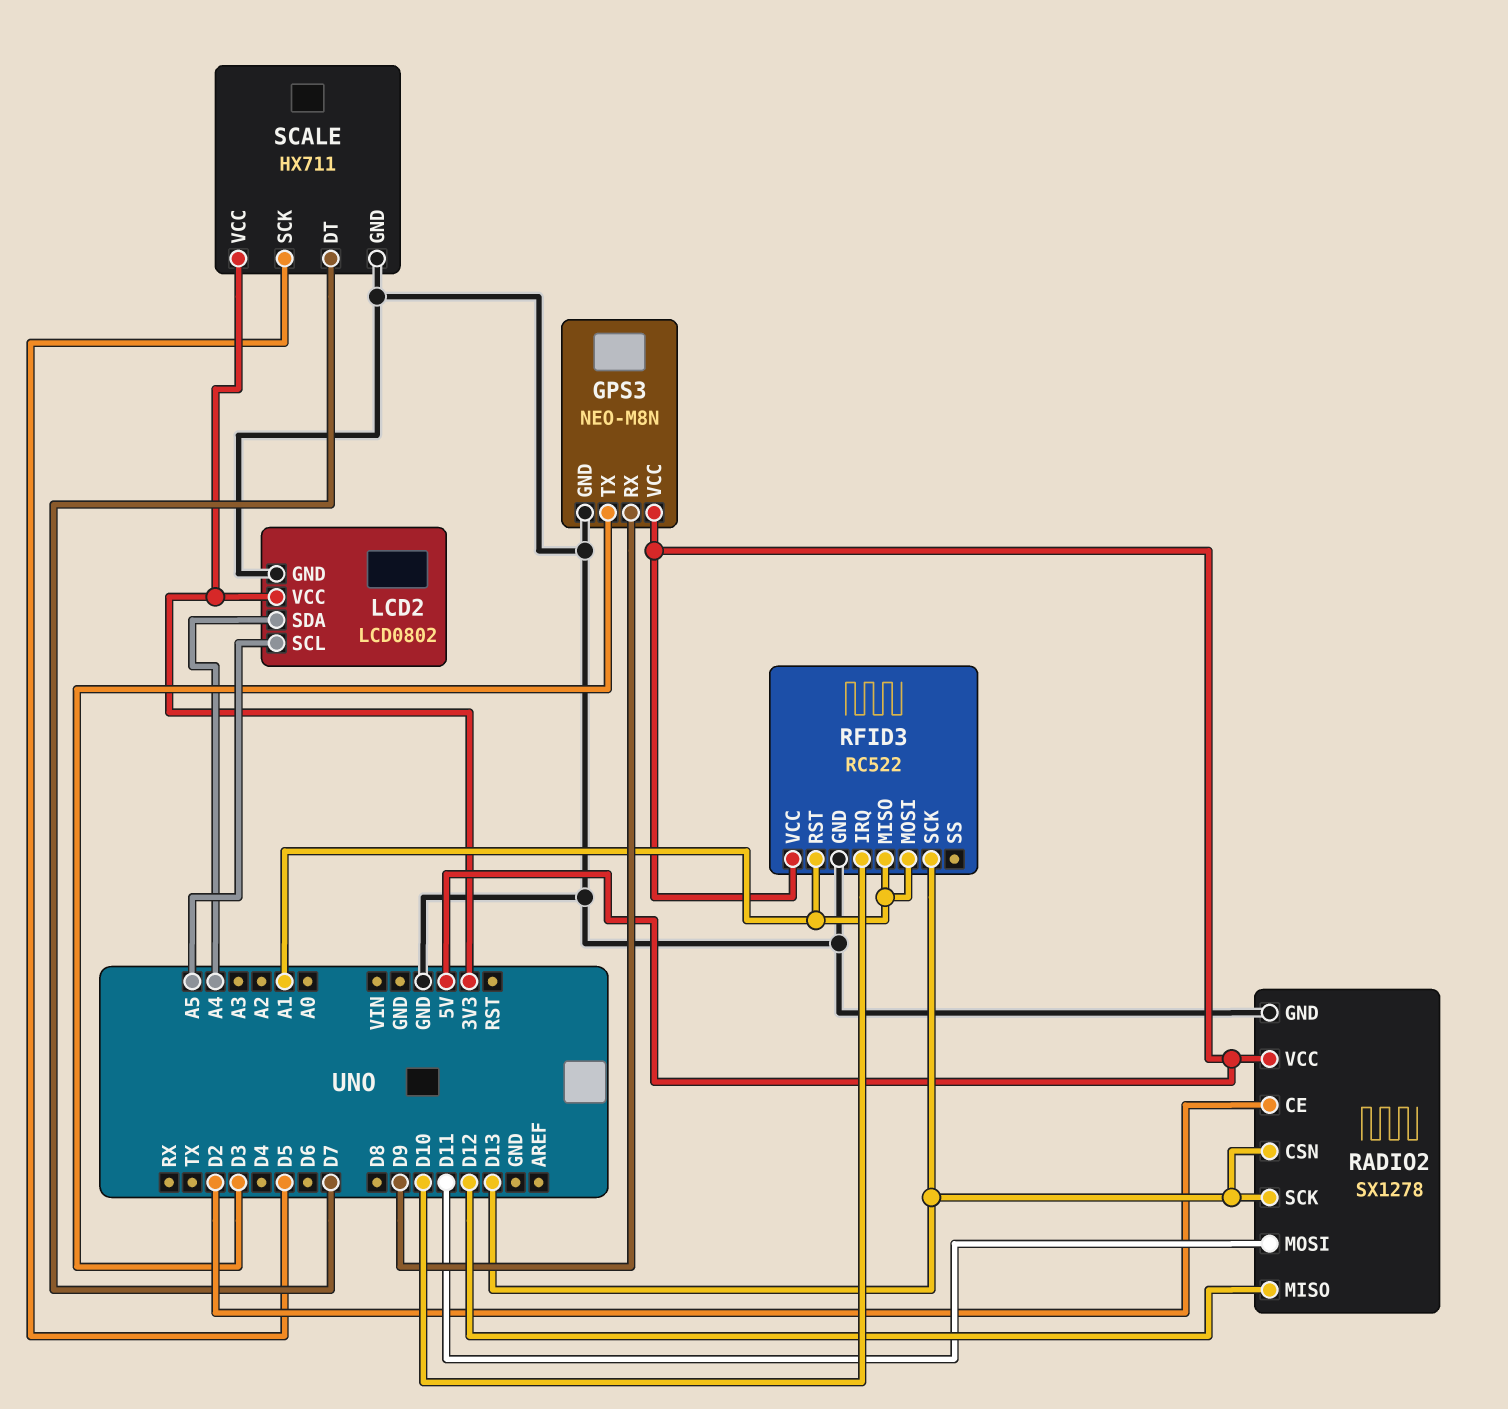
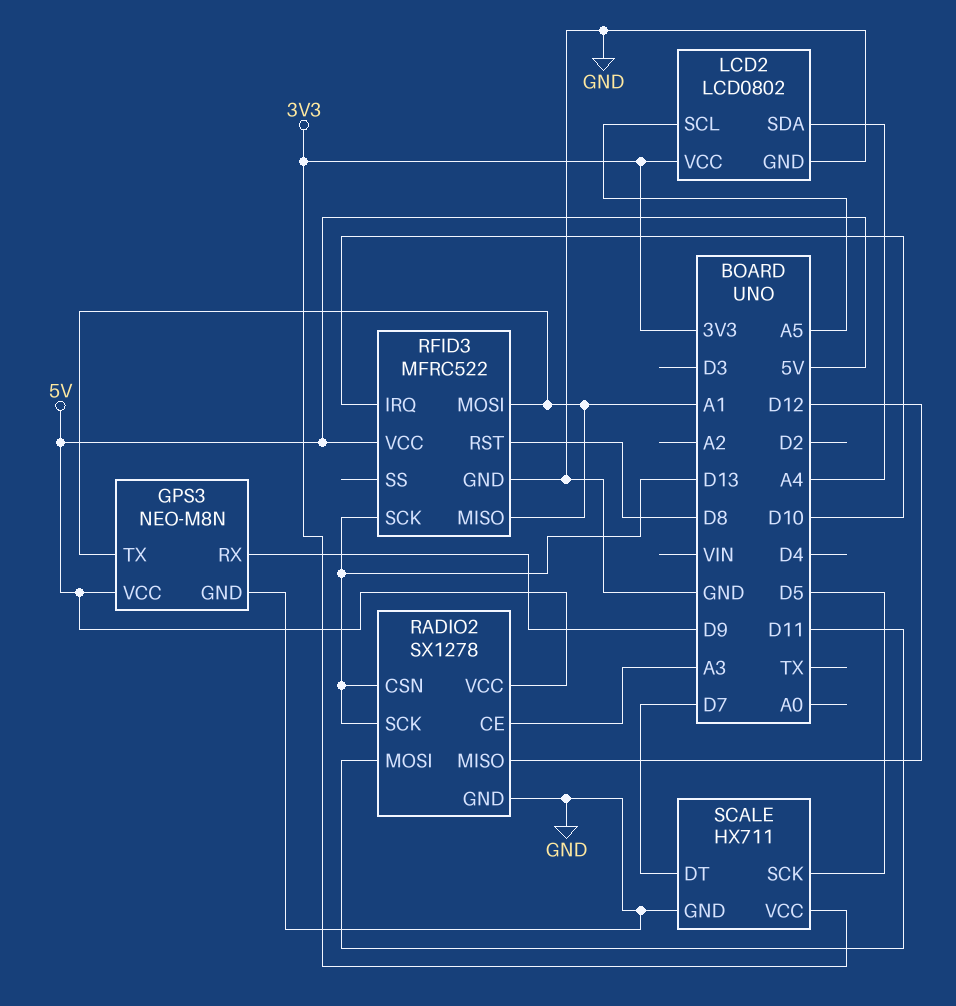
GPS3 pin TX: D3 -> A1
RADIO2 pin CE: D2 -> A3
RFID3: RC522 -> MFRC522
RFID3 pin RST: A1 -> D8

